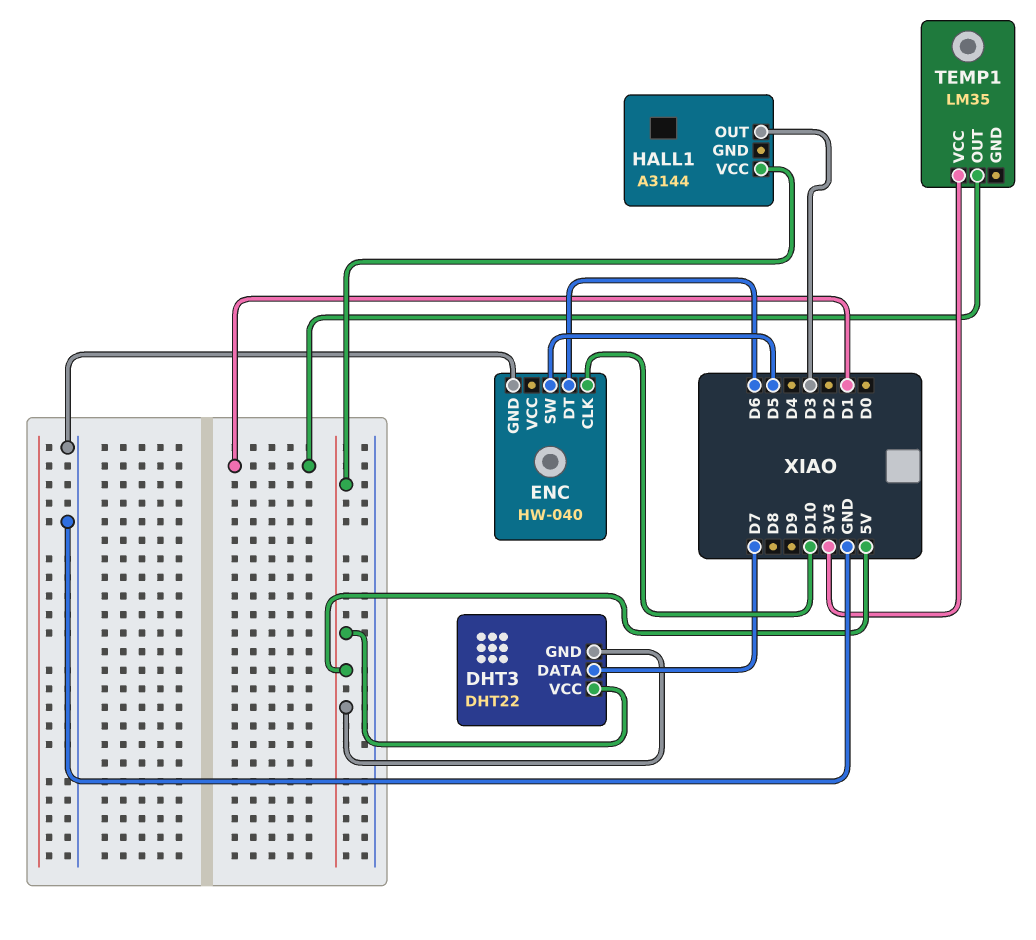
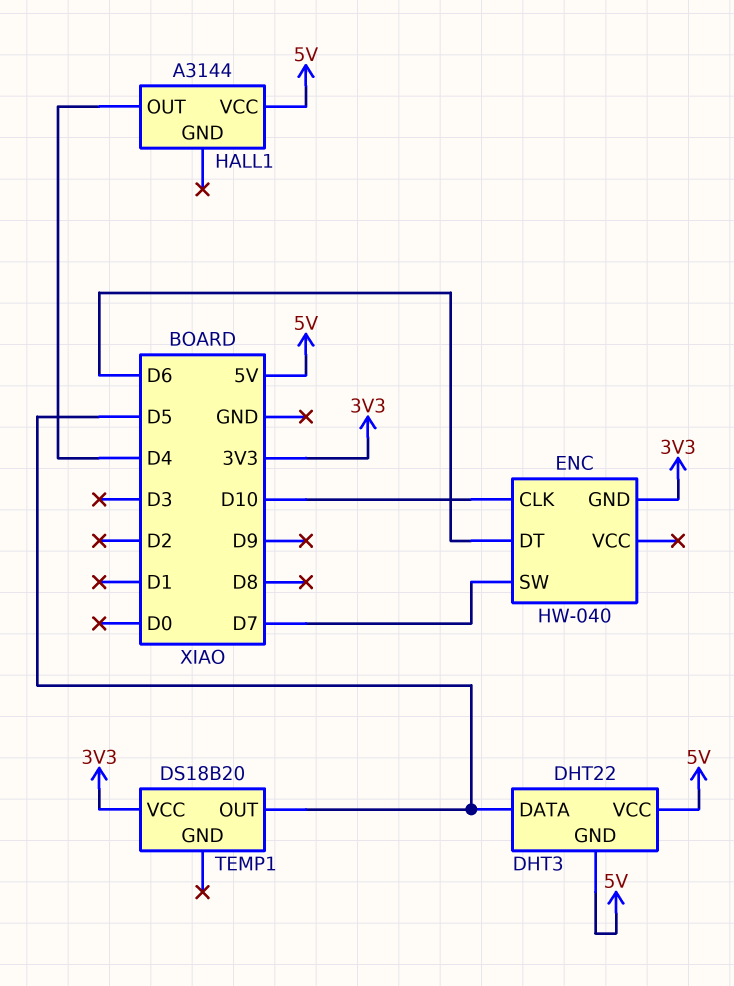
DHT3 pin DATA: D7 -> D5
ENC pin GND: GND -> 3V3
ENC pin SW: D5 -> D7
HALL1 pin OUT: D3 -> D4
TEMP1: LM35 -> DS18B20
TEMP1 pin OUT: D1 -> D5

